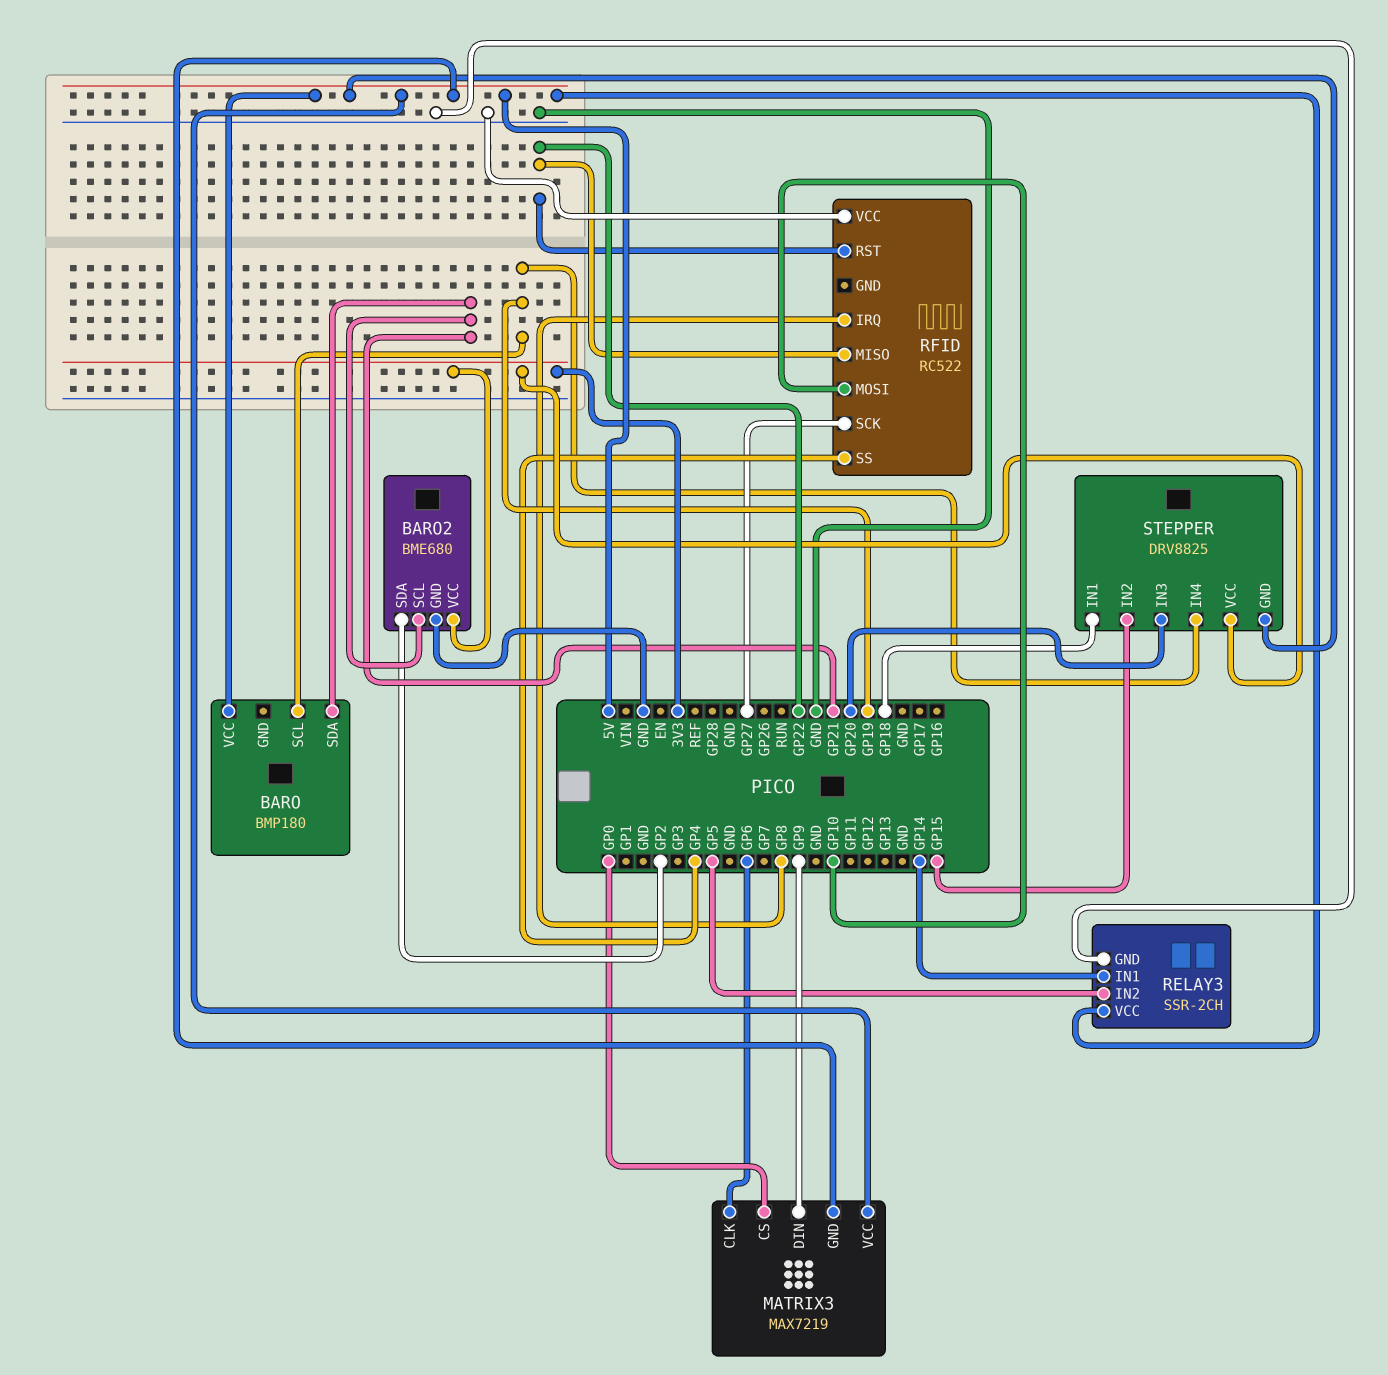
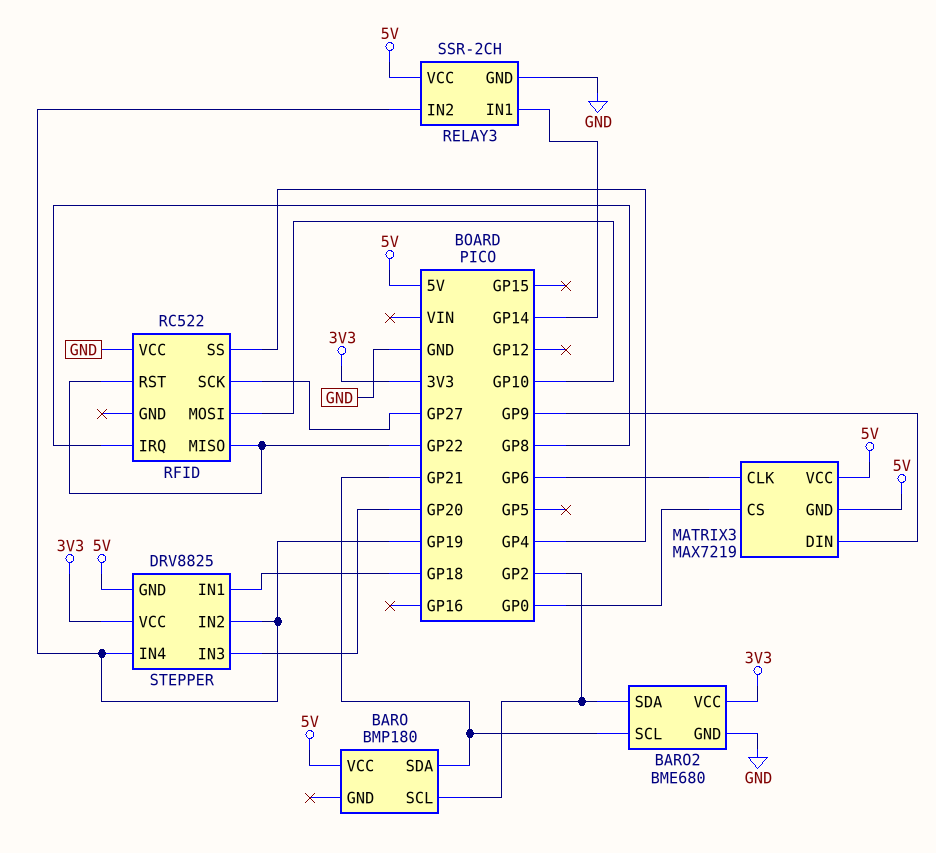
BARO pin SCL: GP19 -> GP2
RELAY3 pin IN2: GP5 -> GP19
STEPPER pin IN2: GP15 -> GP19

